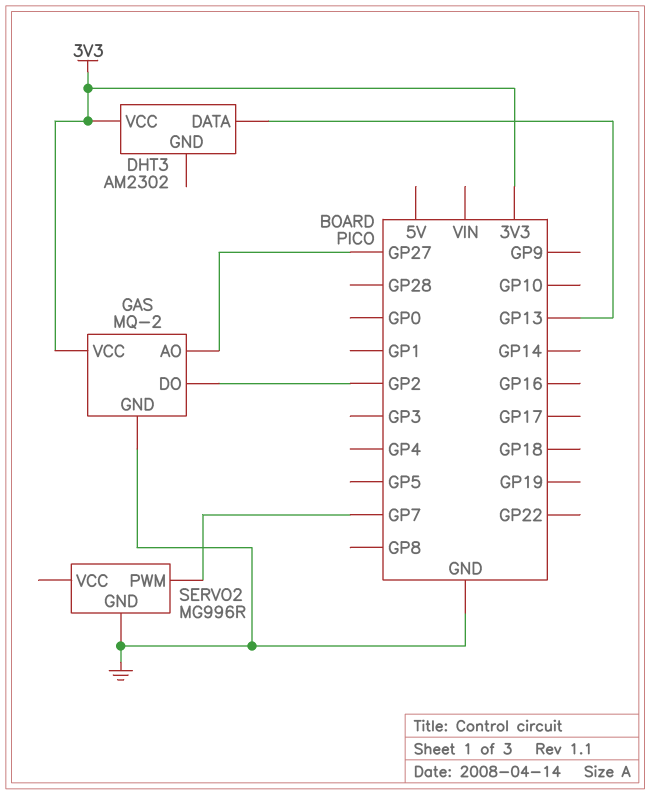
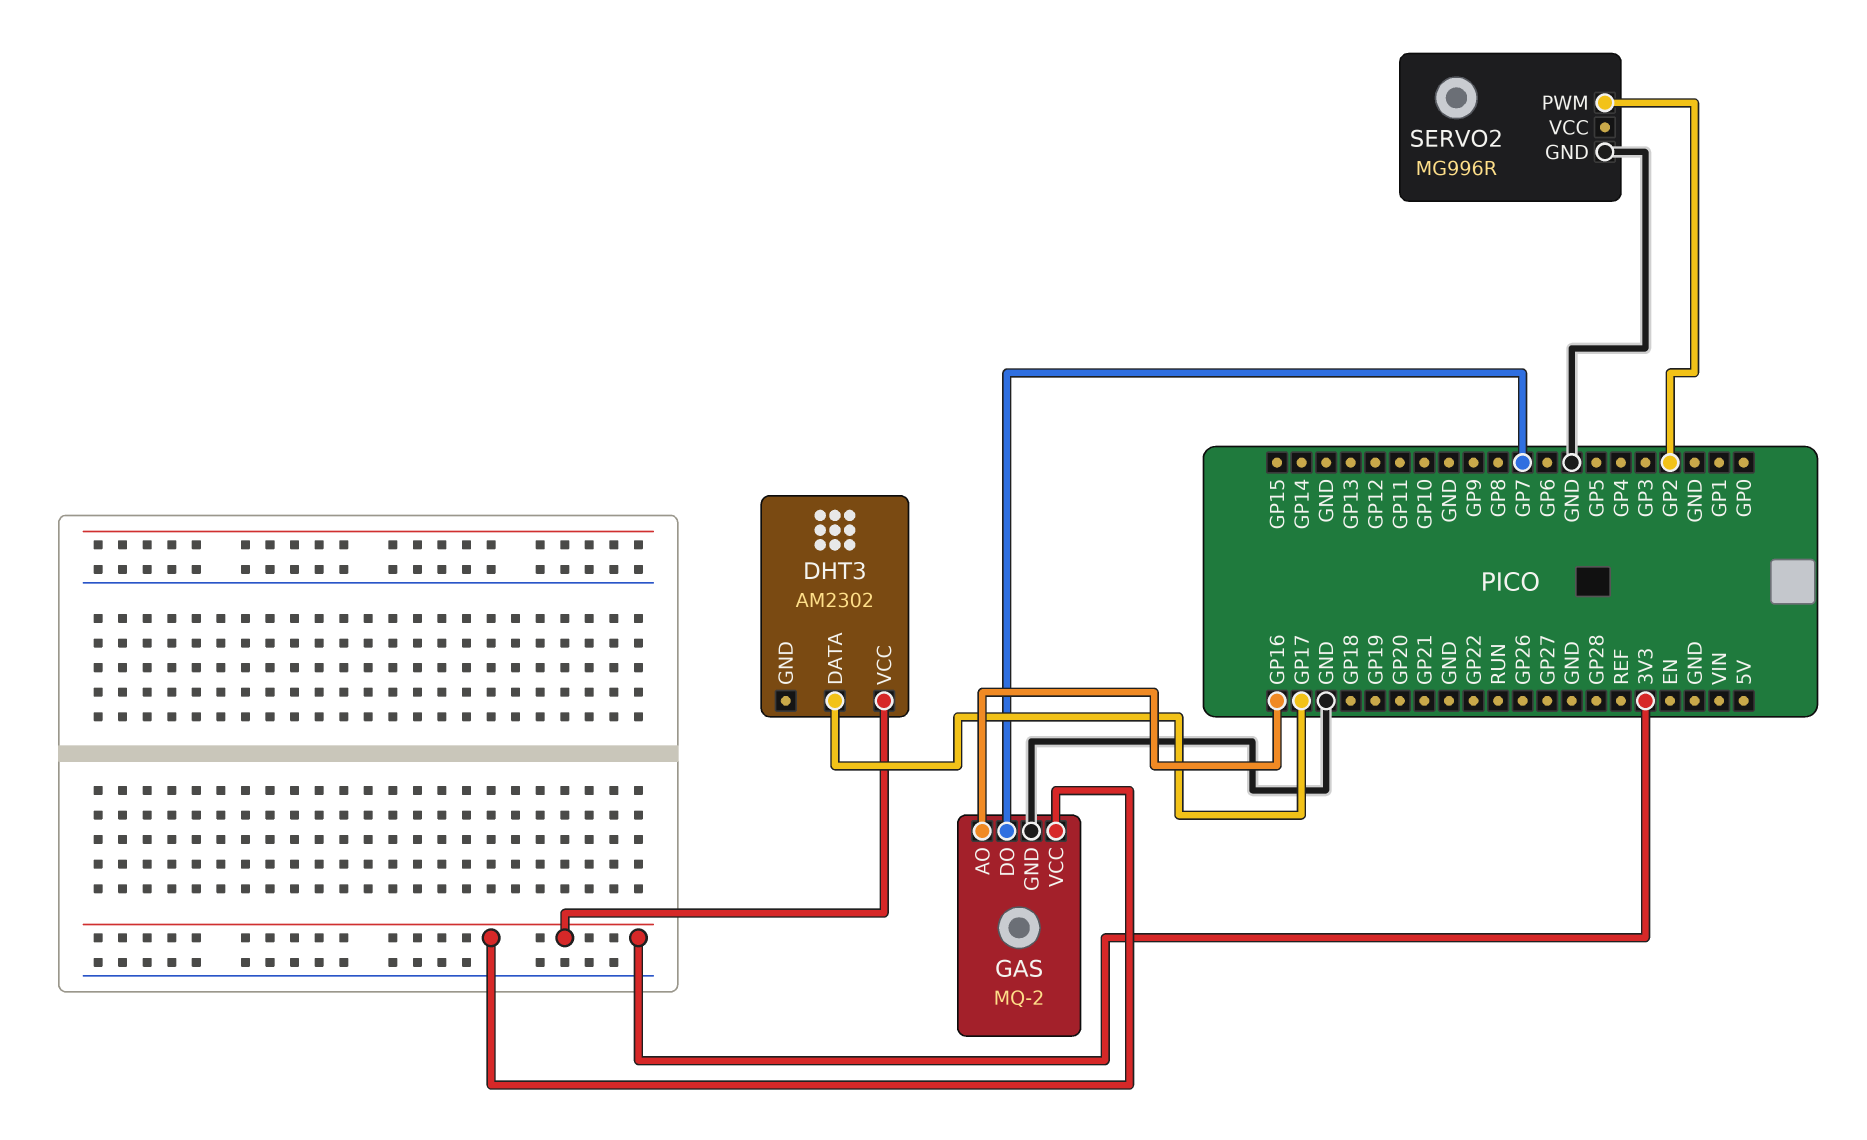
DHT3 pin DATA: GP13 -> GP17
GAS pin AO: GP27 -> GP16
GAS pin DO: GP2 -> GP7
SERVO2 pin PWM: GP7 -> GP2

